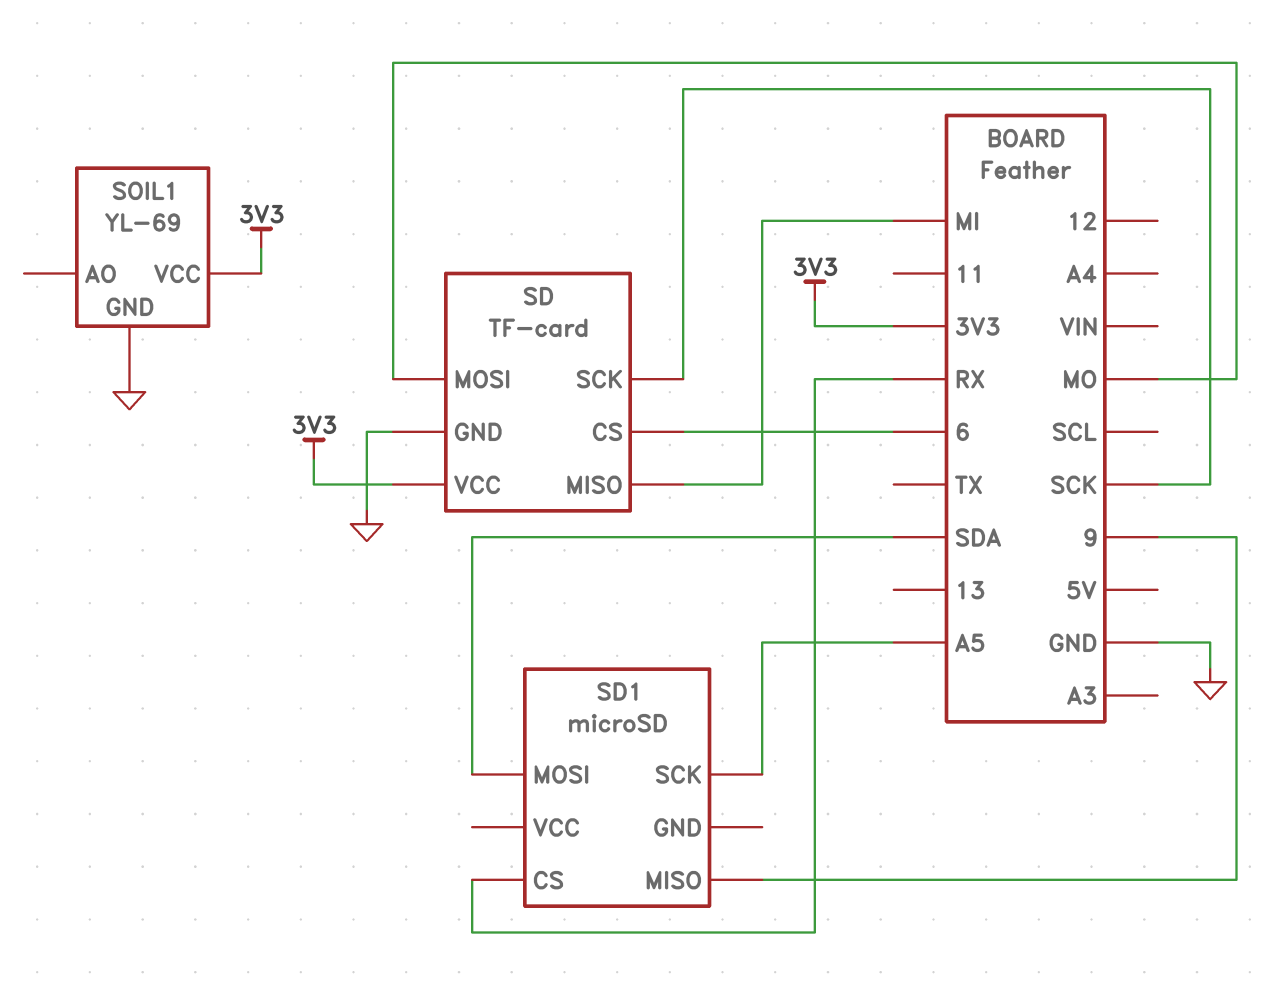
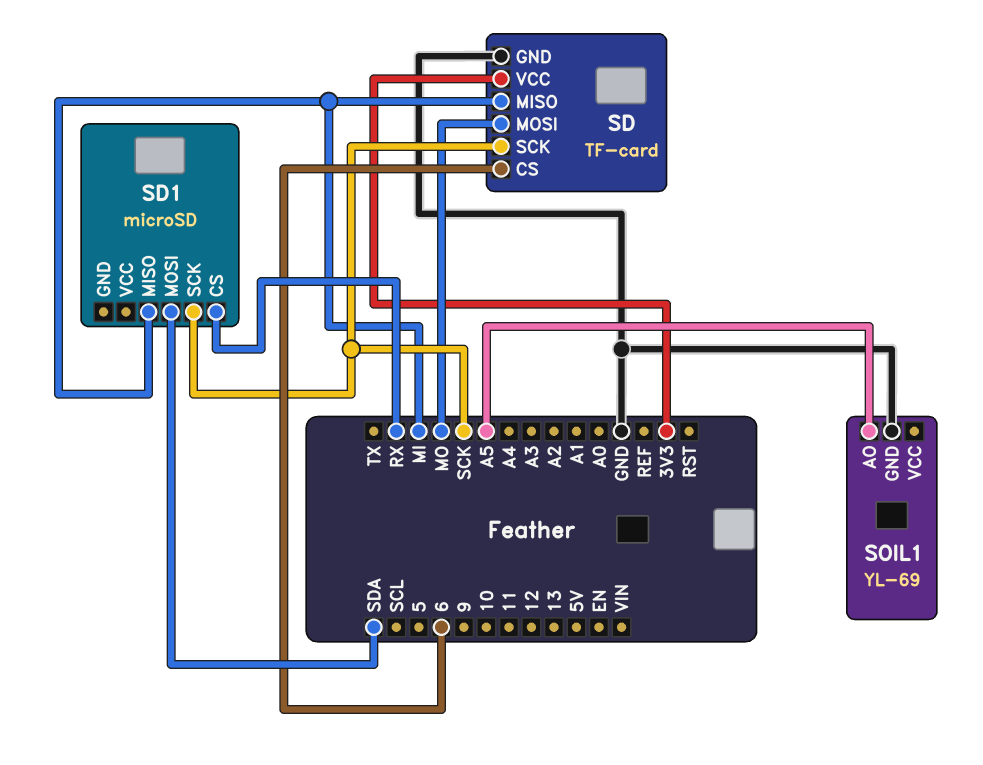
SD1 pin MISO: 9 -> MI
SD1 pin SCK: A5 -> SCK
SOIL1 pin AO: none -> A5
SOIL1 pin VCC: 3V3 -> none

